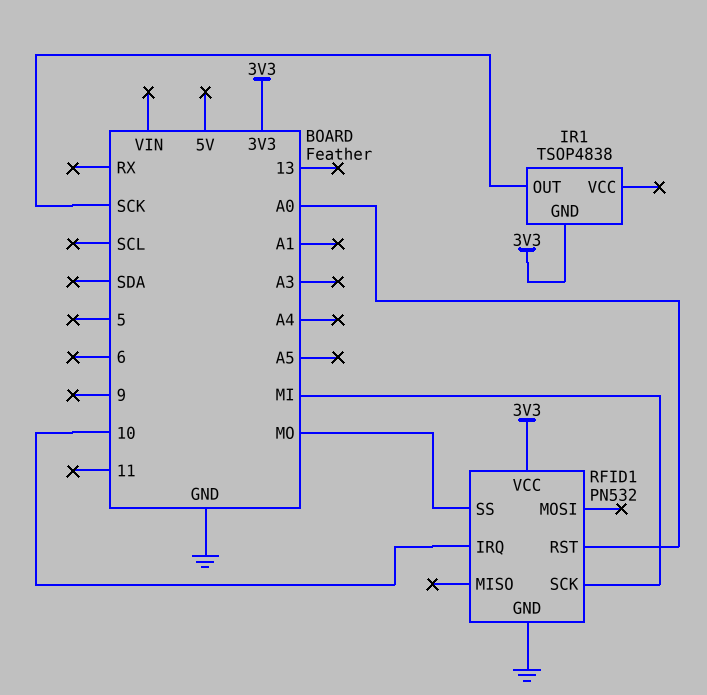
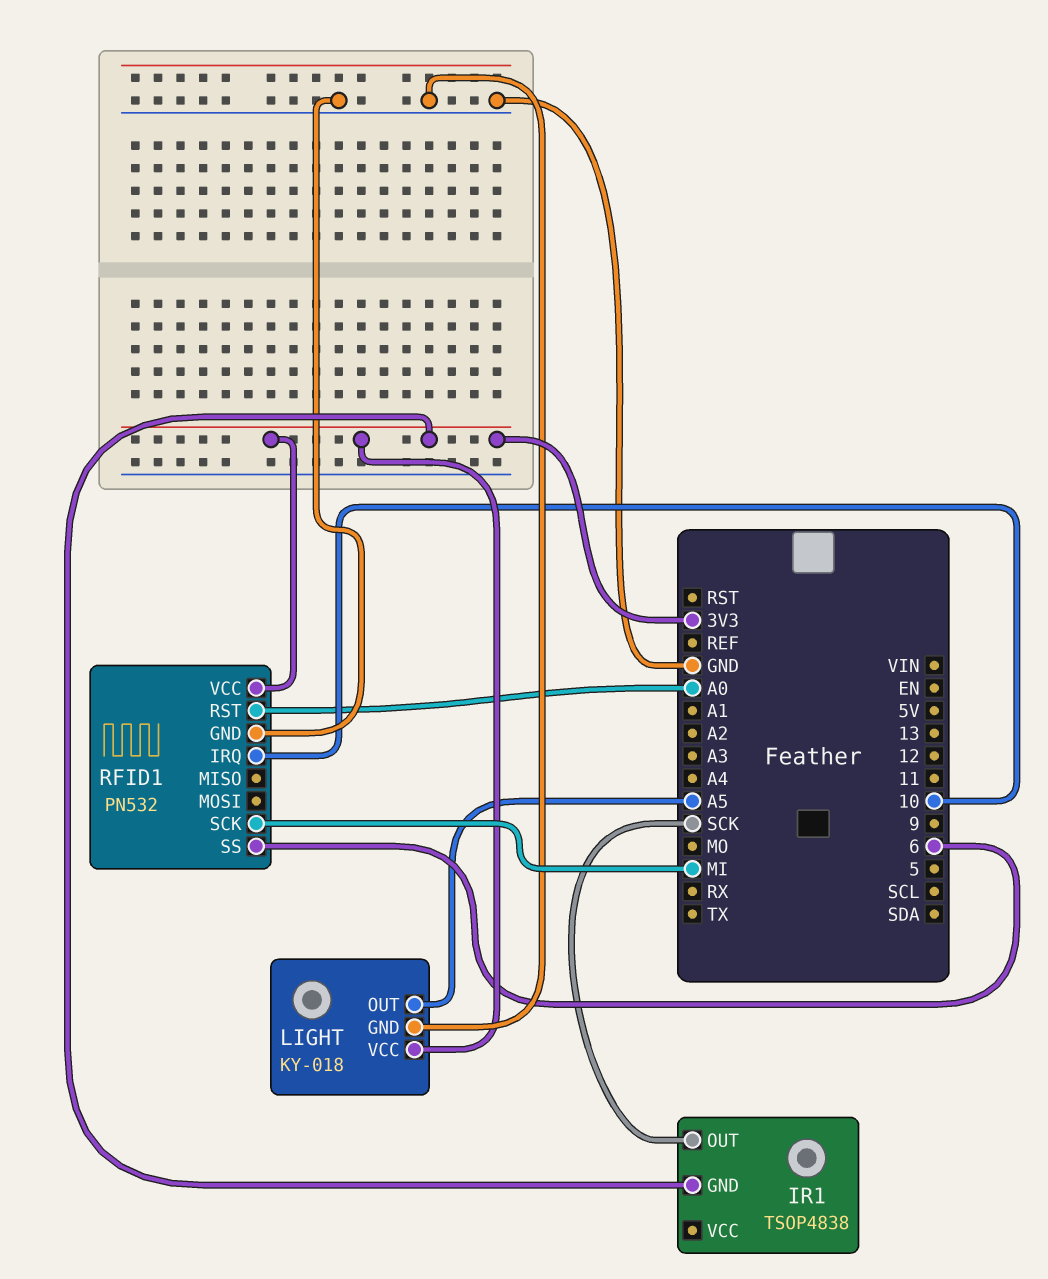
LIGHT: none -> KY-018
LIGHT pin GND: none -> GND
LIGHT pin OUT: none -> A5
LIGHT pin VCC: none -> 3V3
RFID1 pin SS: MO -> 6

